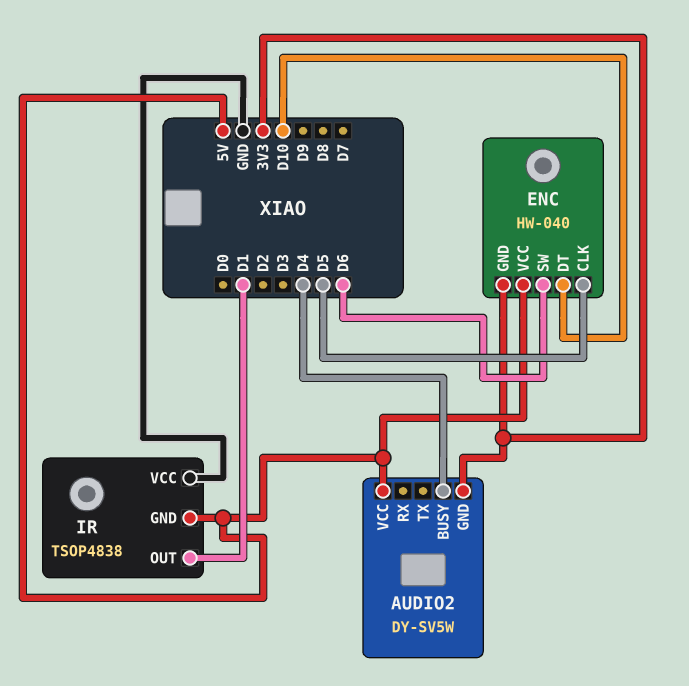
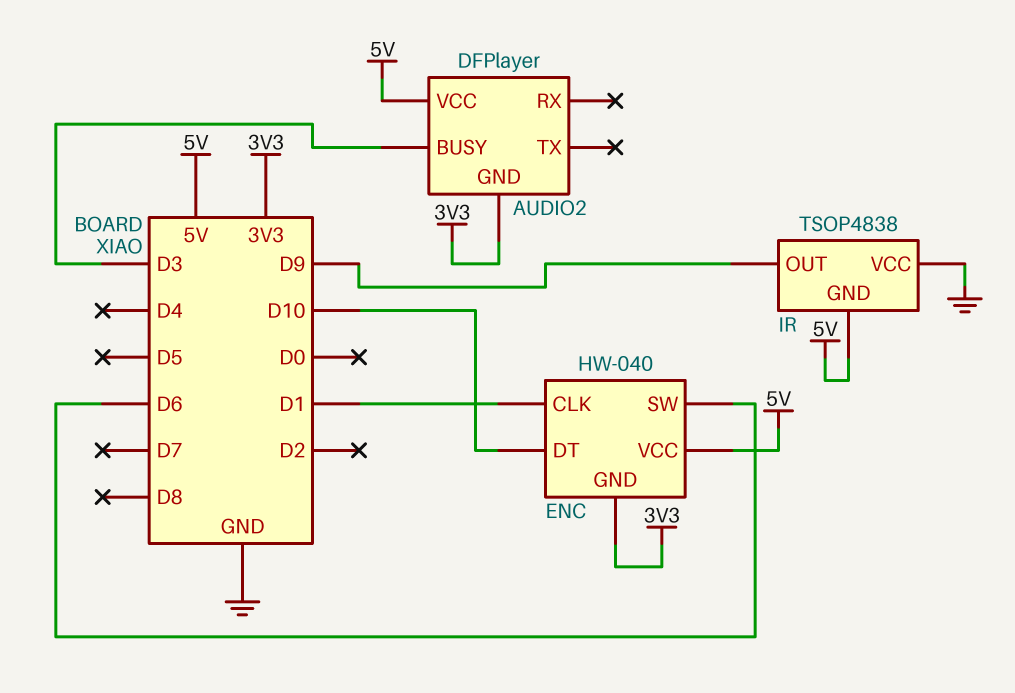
AUDIO2: DY-SV5W -> DFPlayer
AUDIO2 pin BUSY: D4 -> D3
ENC pin CLK: D5 -> D1
IR pin OUT: D1 -> D9

